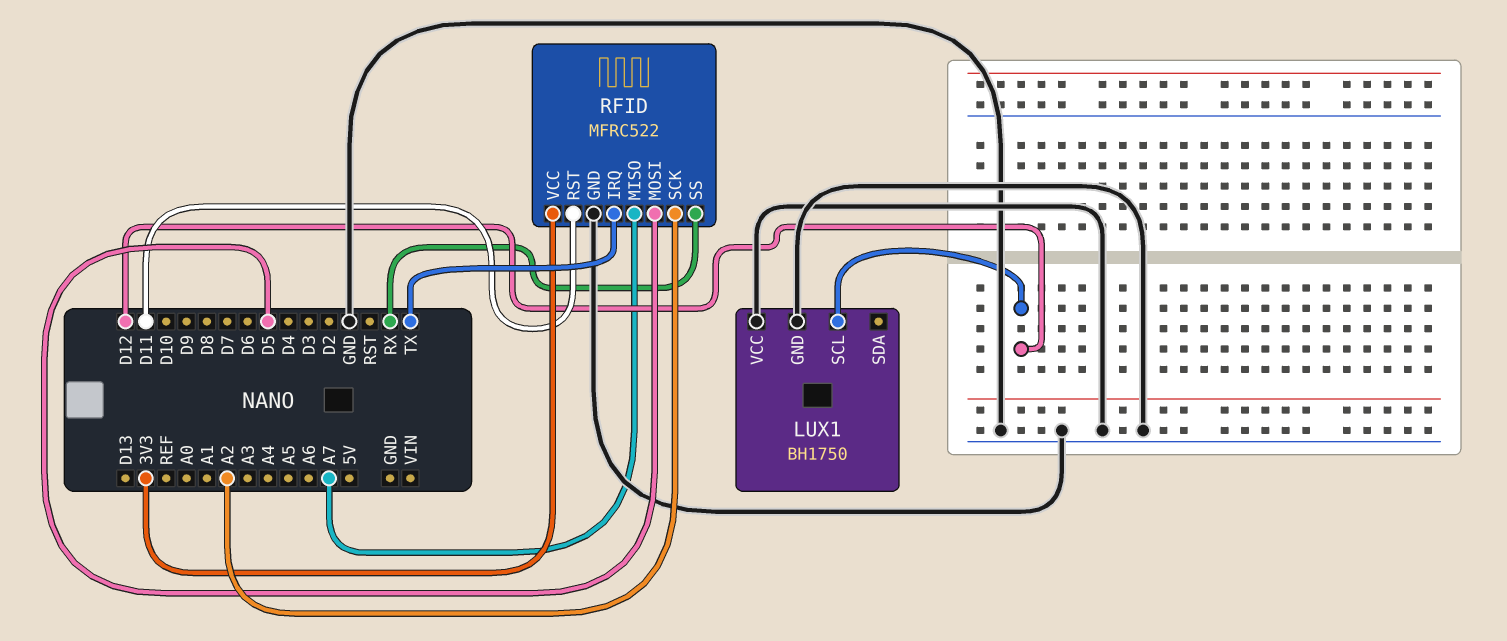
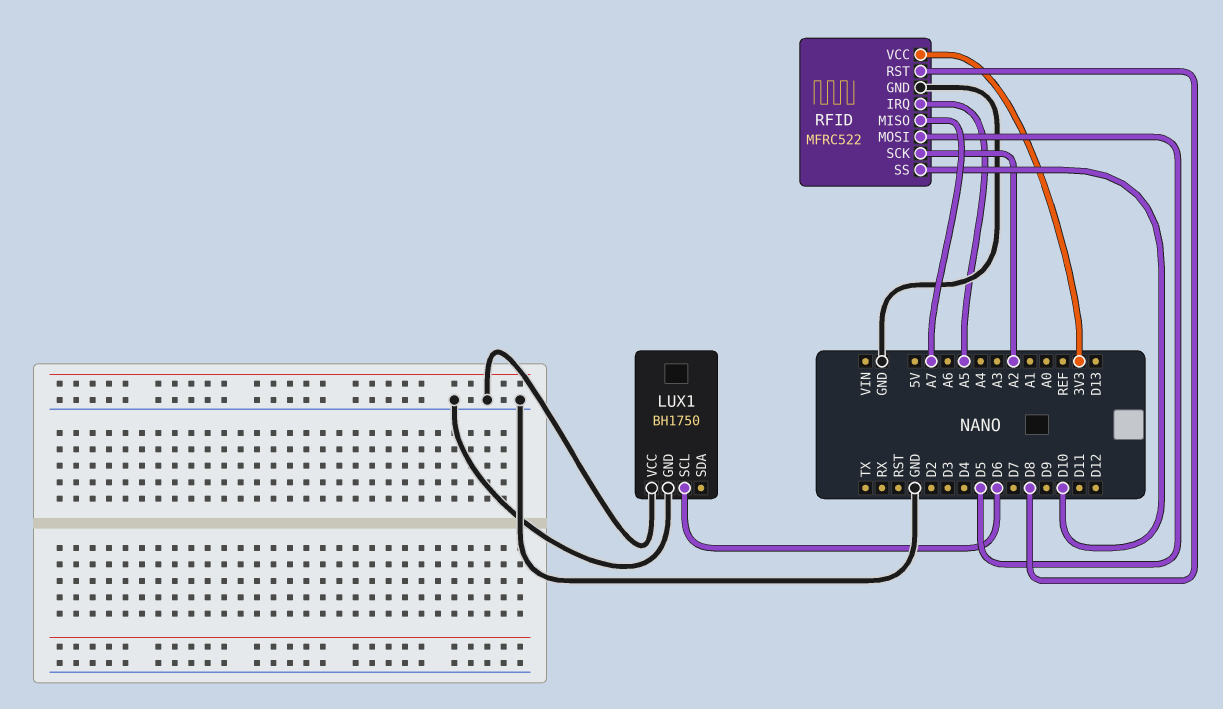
LUX1 pin SCL: D12 -> D6
RFID pin IRQ: TX -> A5
RFID pin RST: D11 -> D8
RFID pin SS: RX -> D10

